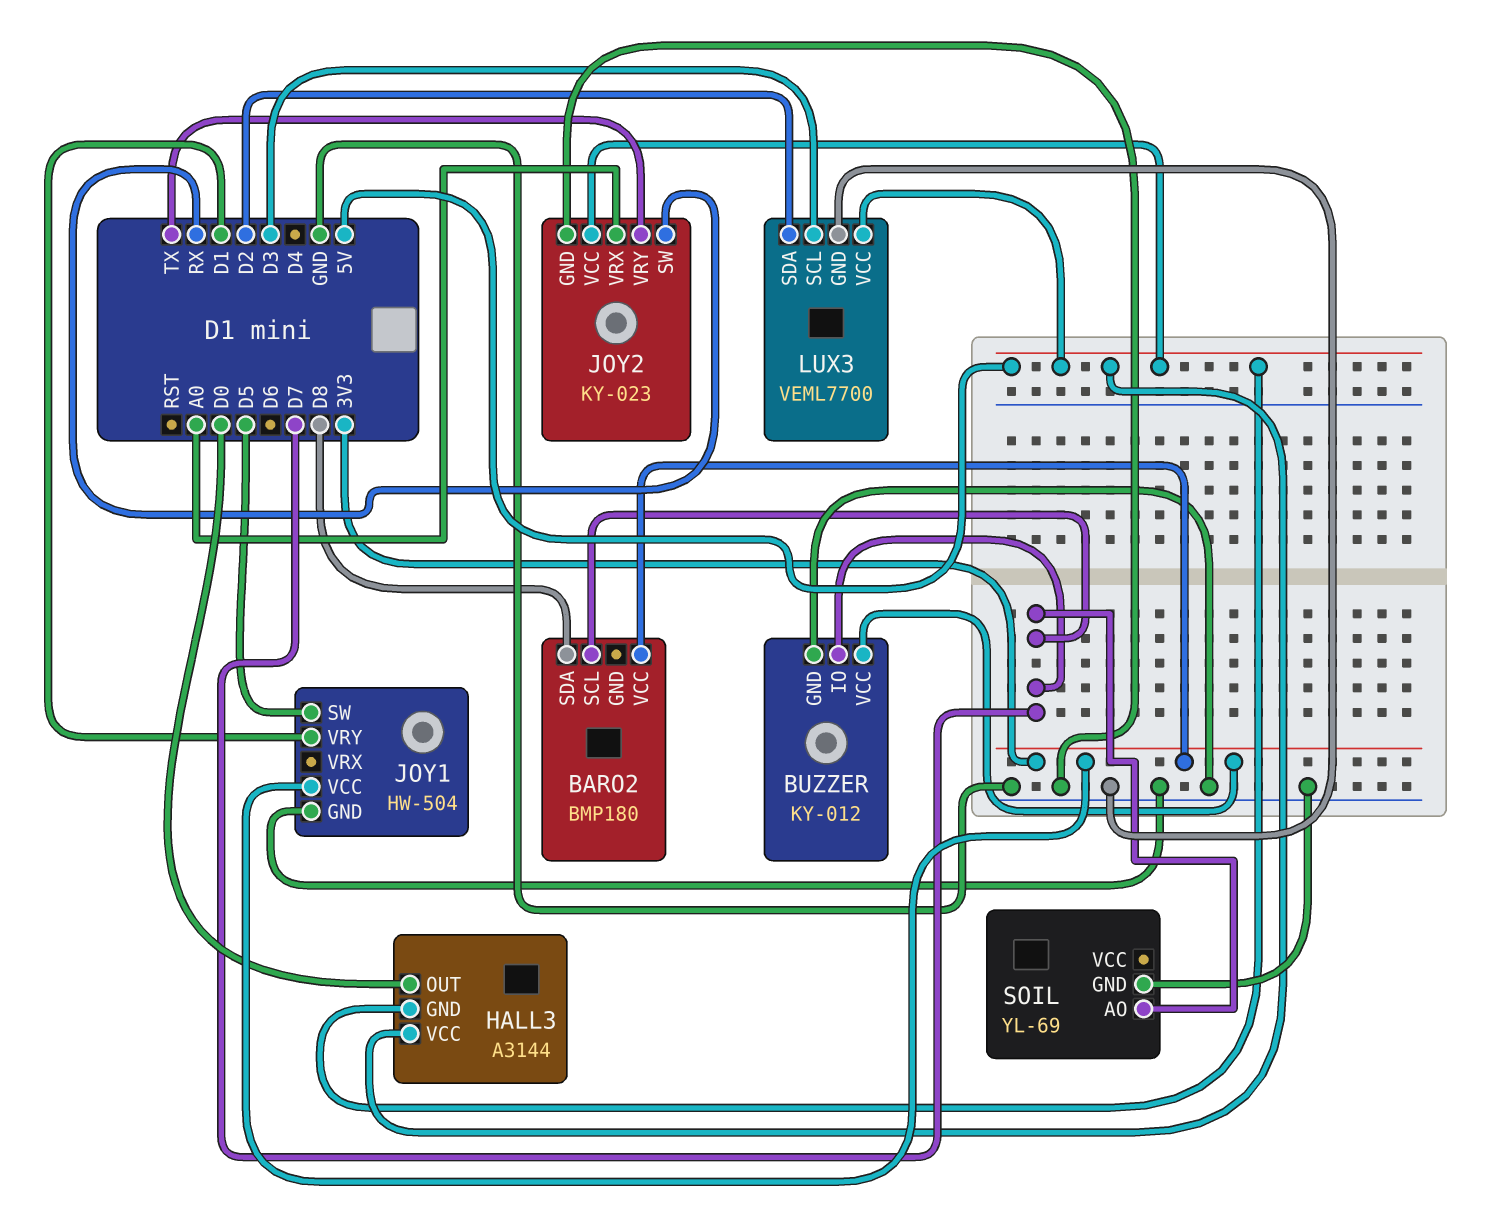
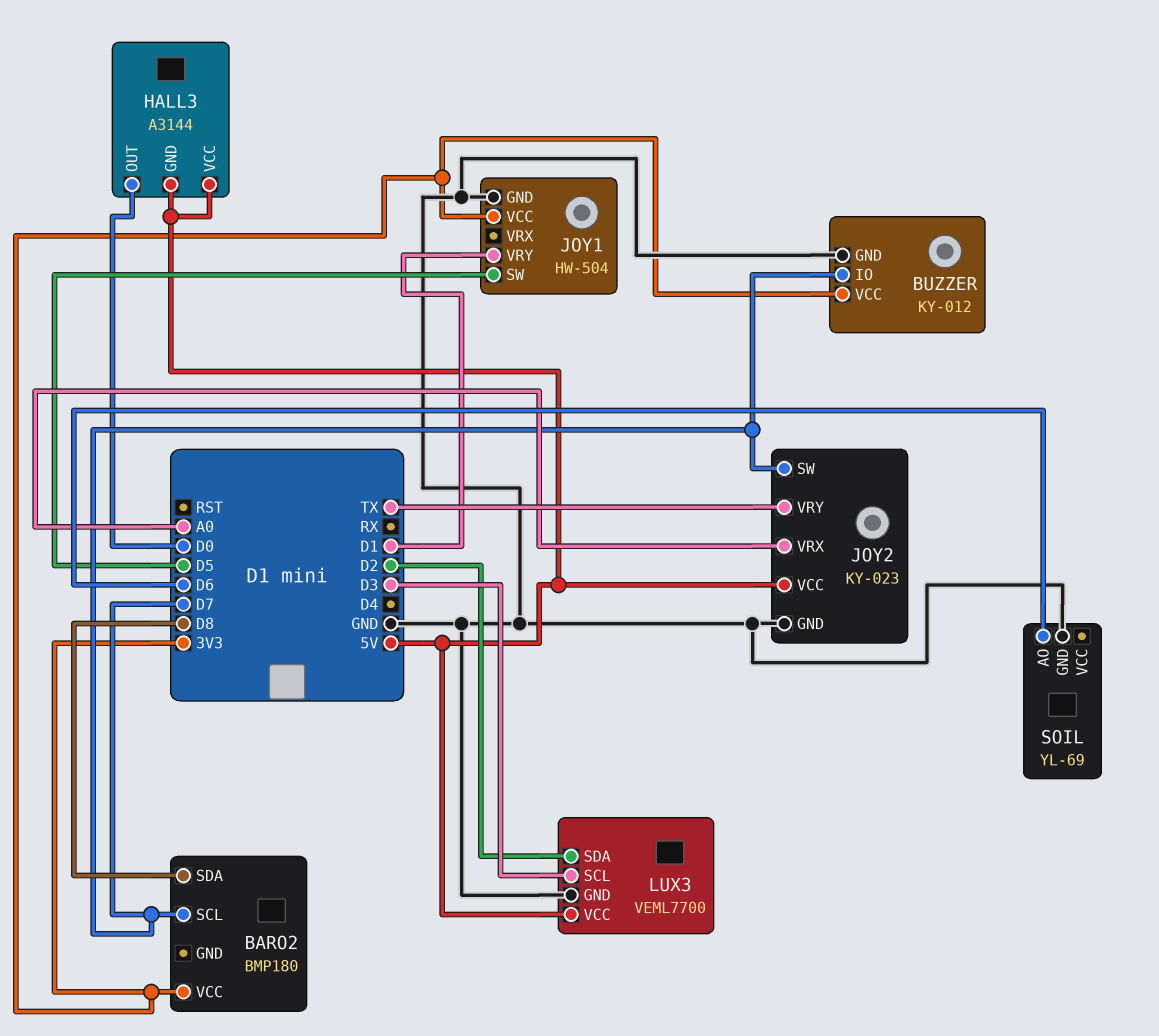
JOY2 pin SW: RX -> D7
SOIL pin AO: D7 -> D6

